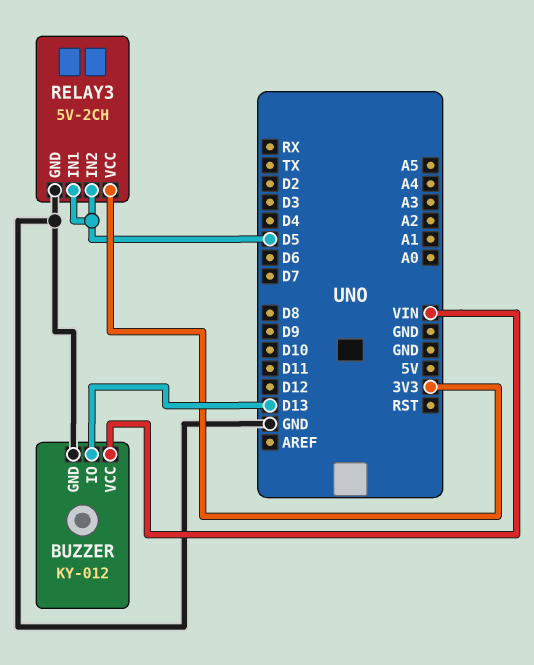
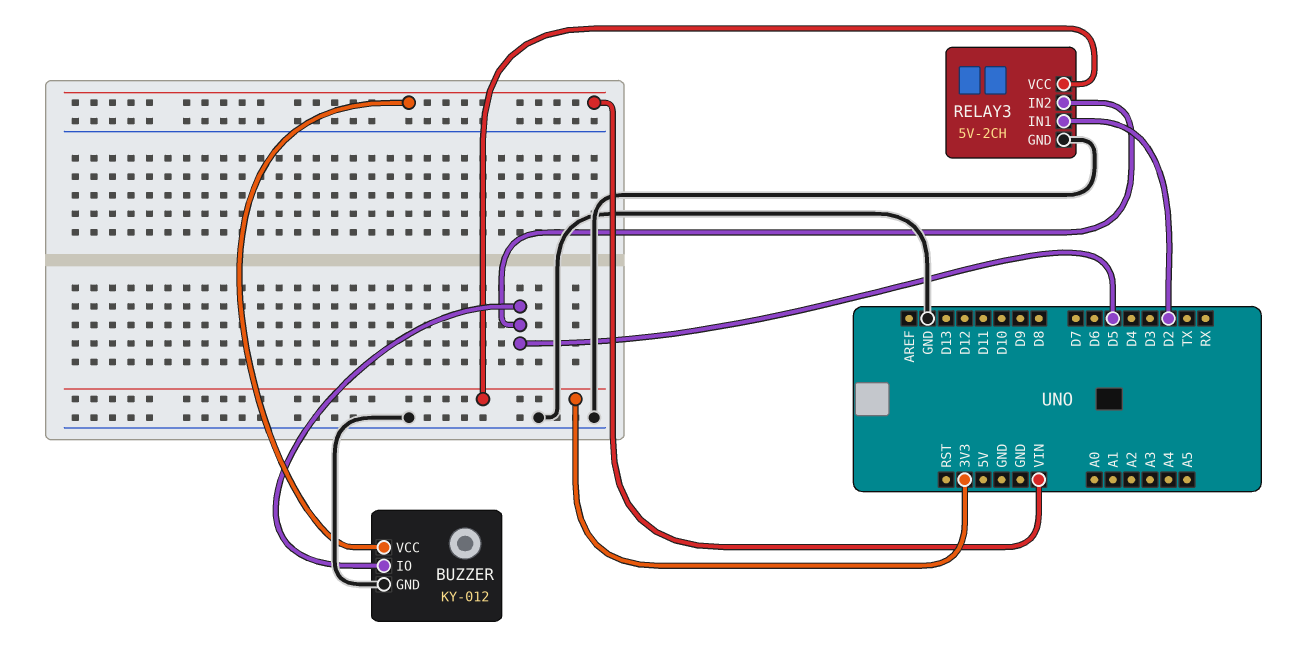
BUZZER pin IO: D13 -> D5
RELAY3 pin IN1: D5 -> D2

